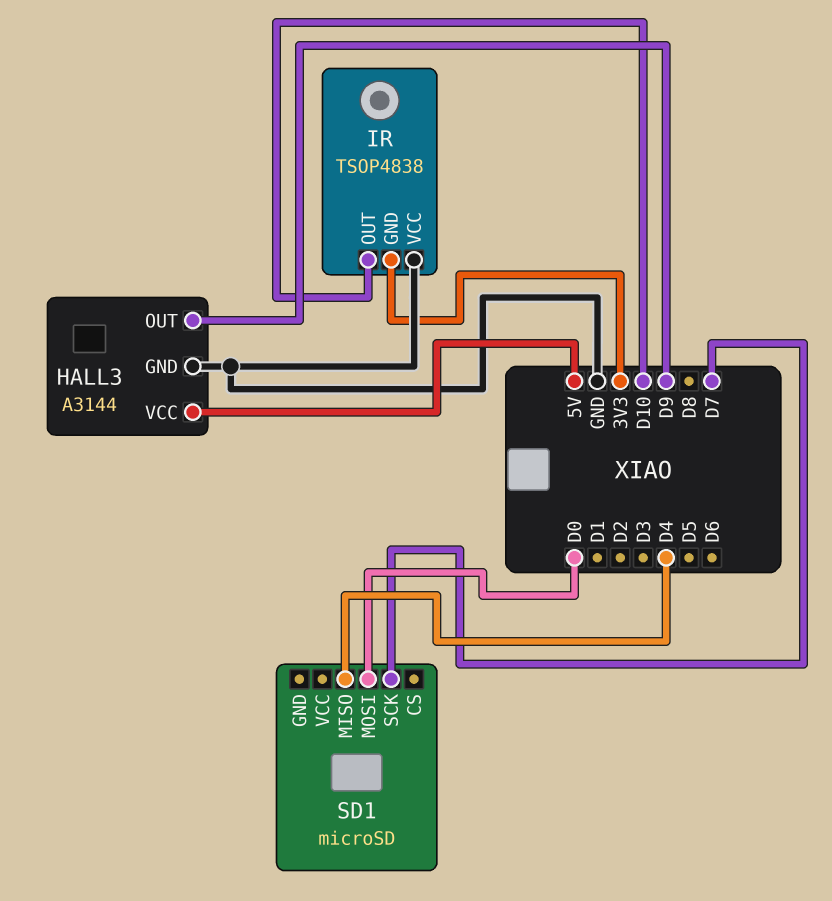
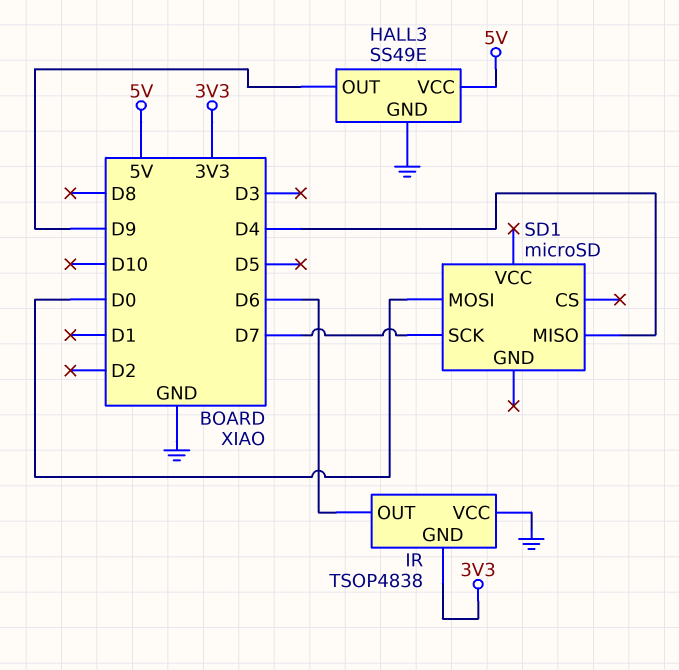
HALL3: A3144 -> SS49E
IR pin OUT: D10 -> D6

